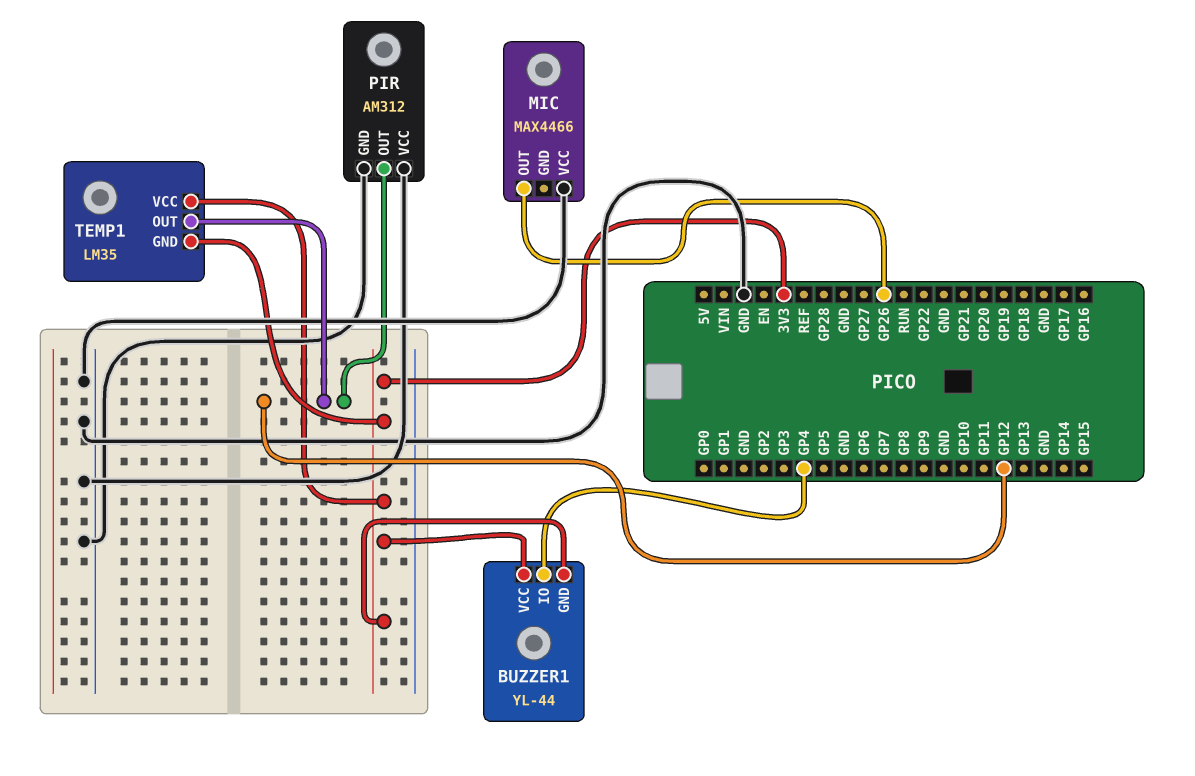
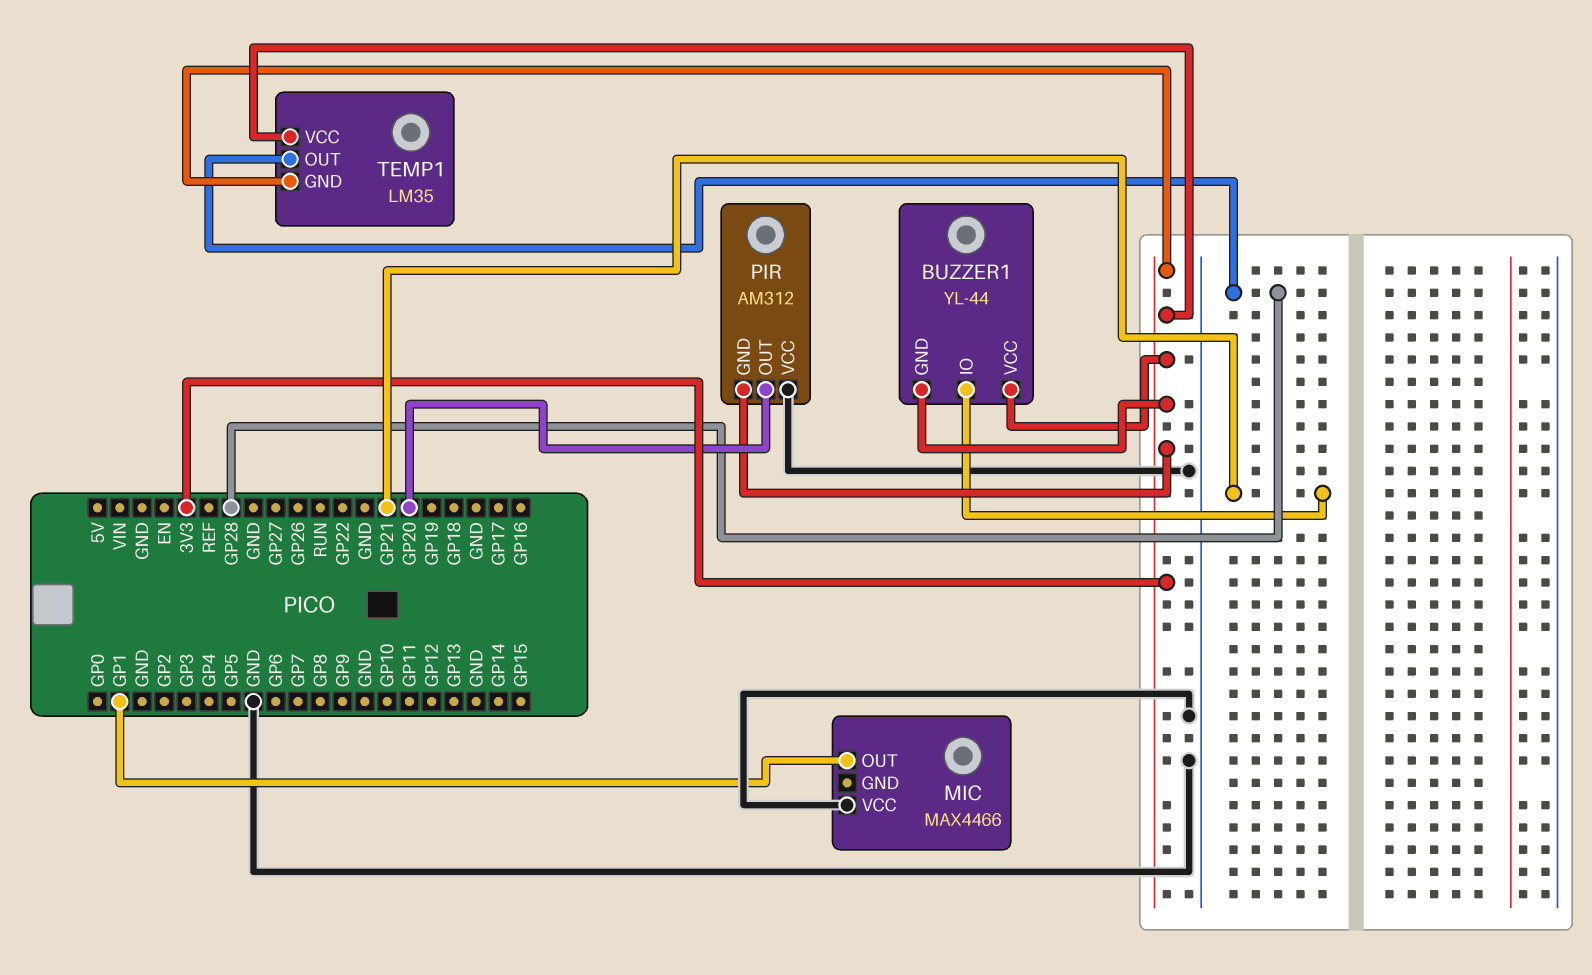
BUZZER1 pin IO: GP4 -> GP21
MIC pin OUT: GP26 -> GP1
PIR pin GND: GND -> 3V3
PIR pin OUT: GP12 -> GP20
TEMP1 pin OUT: GP12 -> GP28

